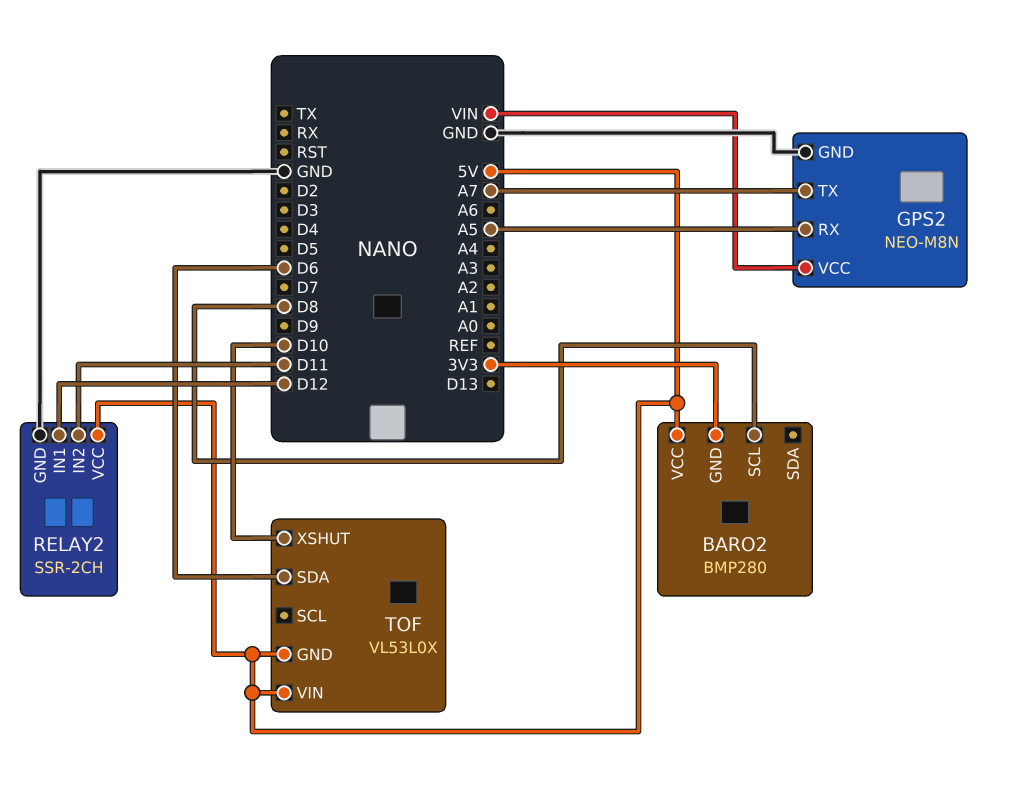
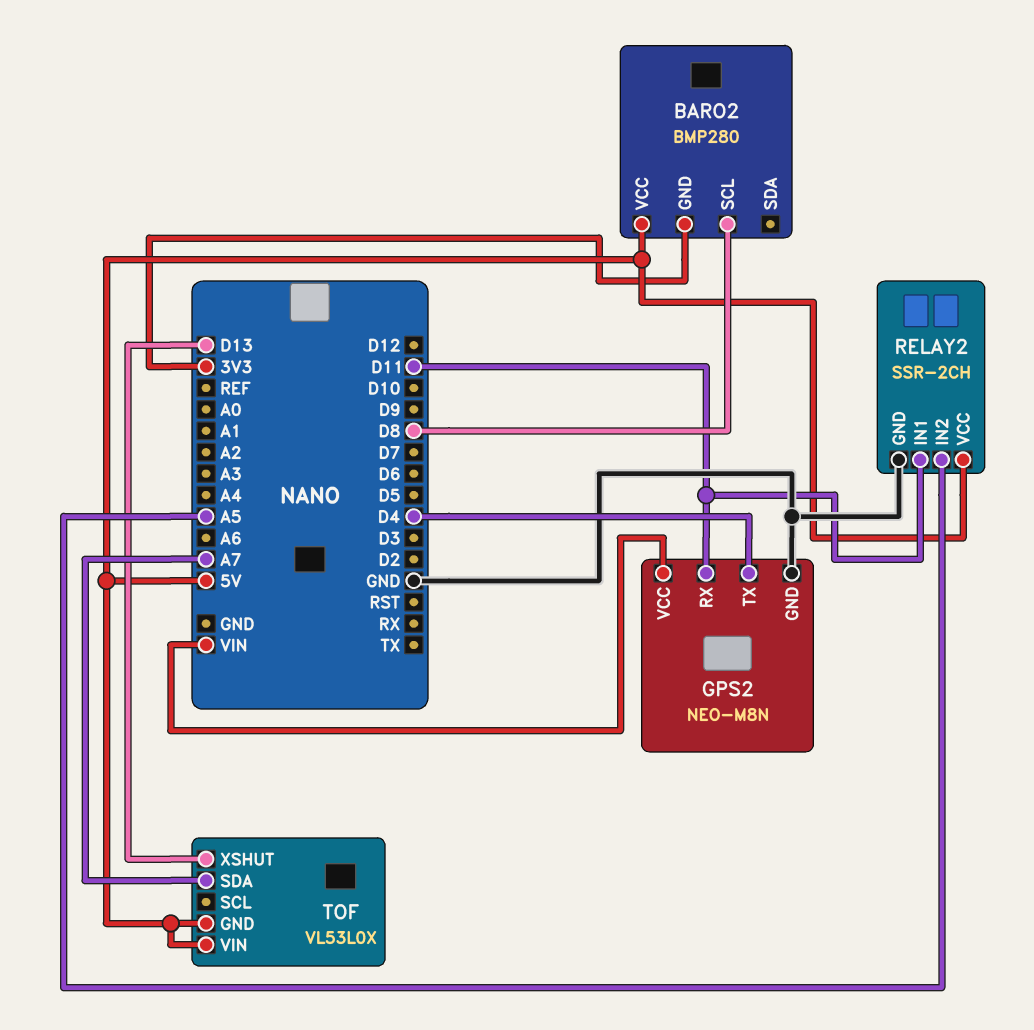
GPS2 pin RX: A5 -> D11
GPS2 pin TX: A7 -> D4
RELAY2 pin IN1: D12 -> D11
RELAY2 pin IN2: D11 -> A5
TOF pin SDA: D6 -> A7
TOF pin XSHUT: D10 -> D13

